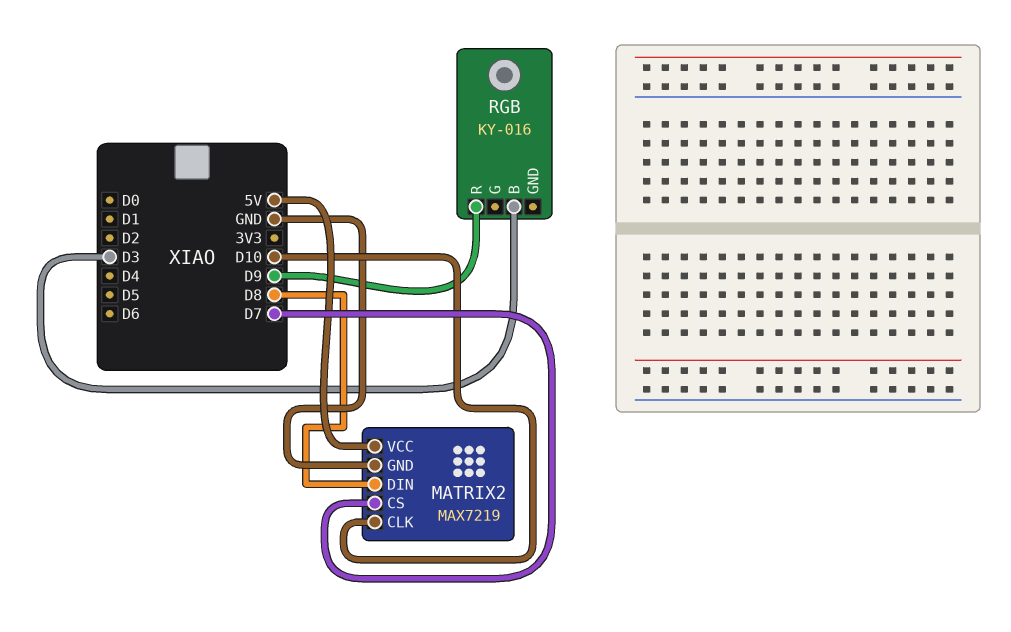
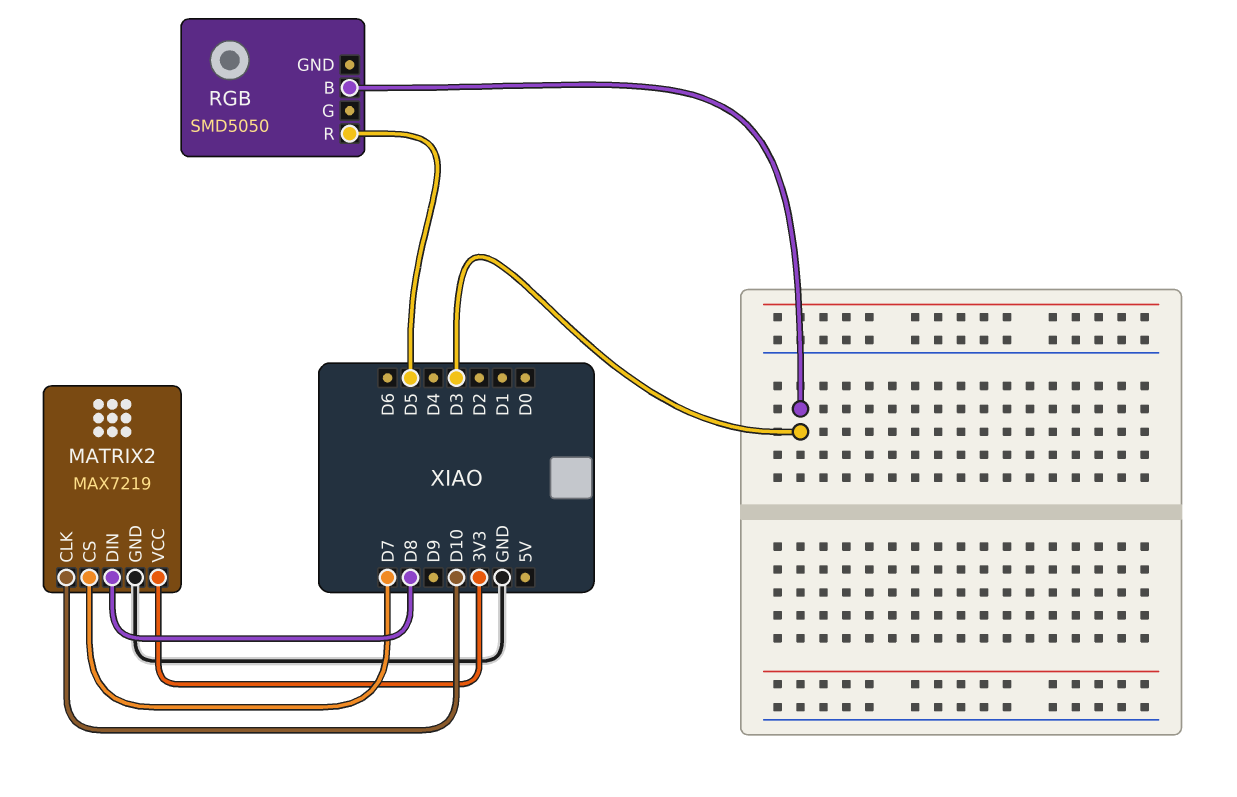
MATRIX2 pin VCC: 5V -> 3V3
RGB: KY-016 -> SMD5050
RGB pin R: D9 -> D5

